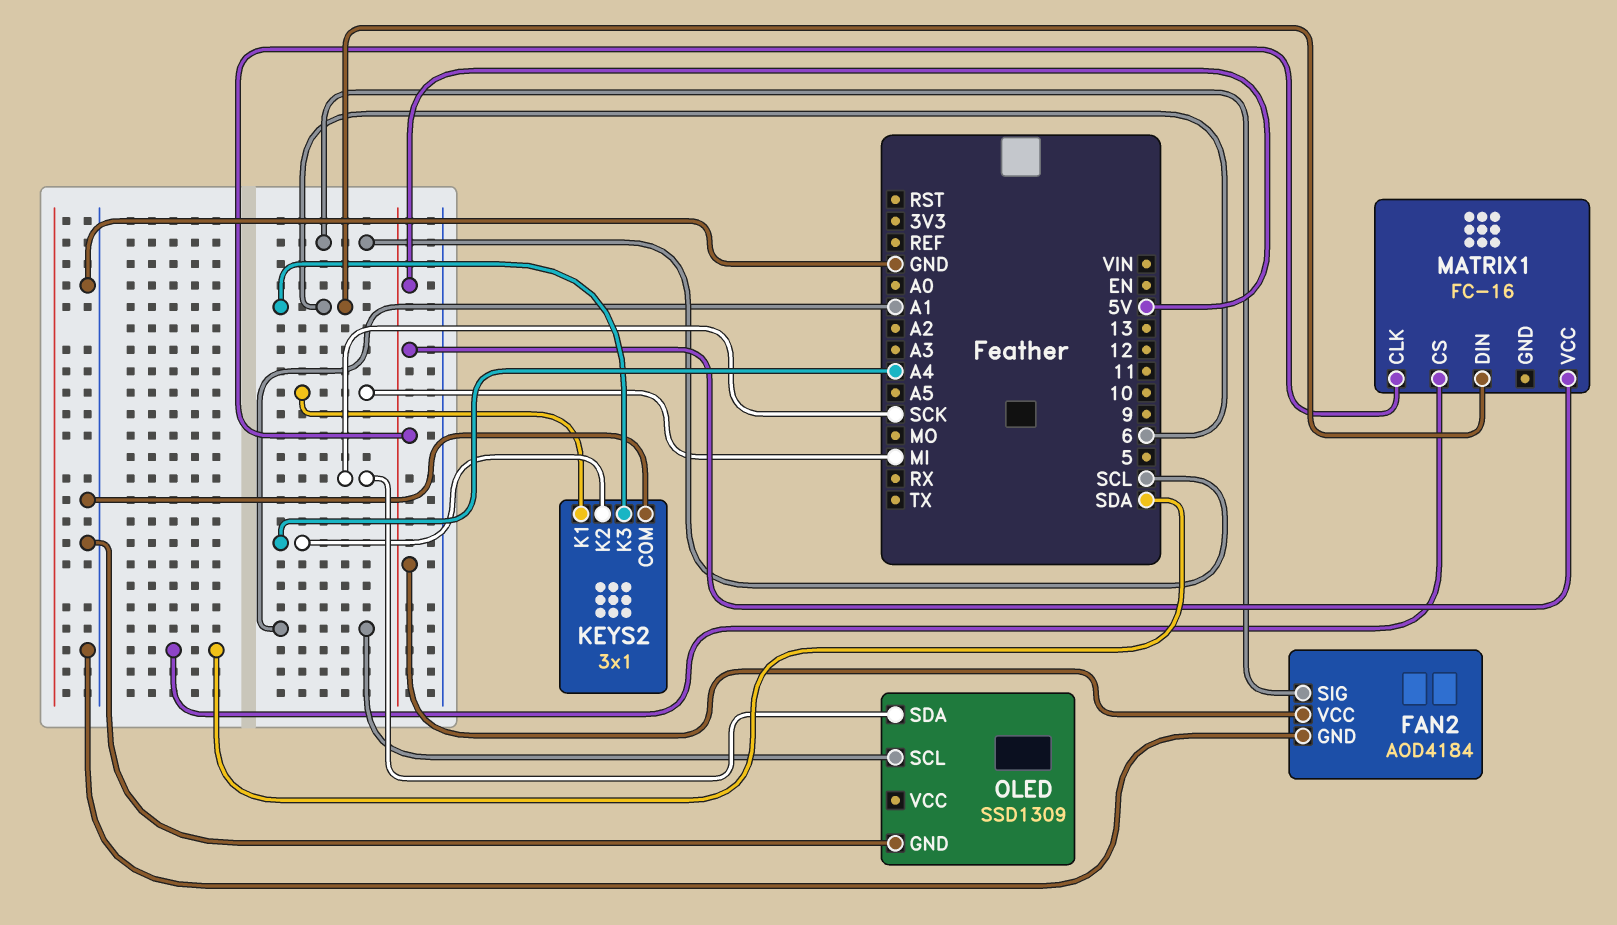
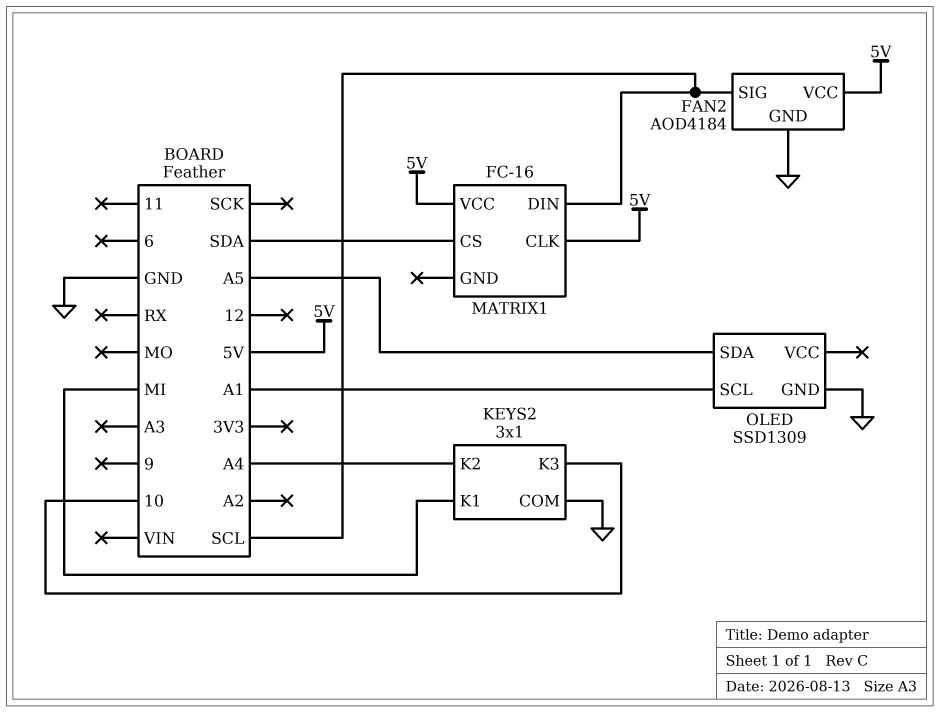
KEYS2 pin K3: 6 -> 10
MATRIX1 pin DIN: 6 -> SCL
OLED pin SDA: SCK -> A5

